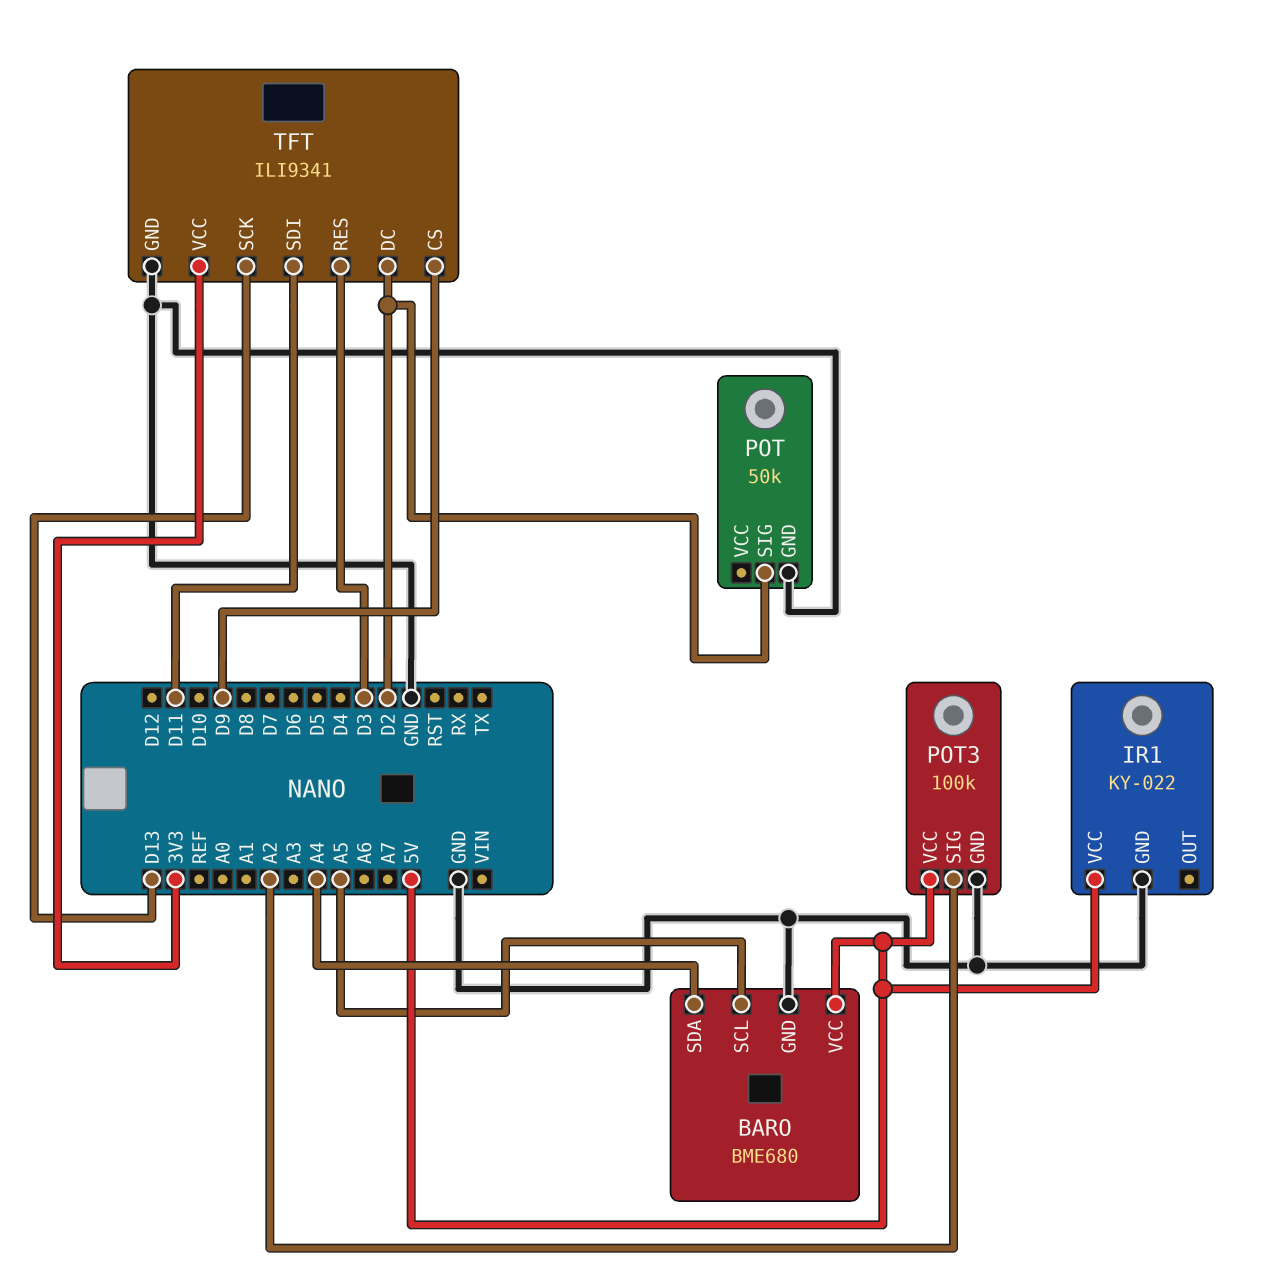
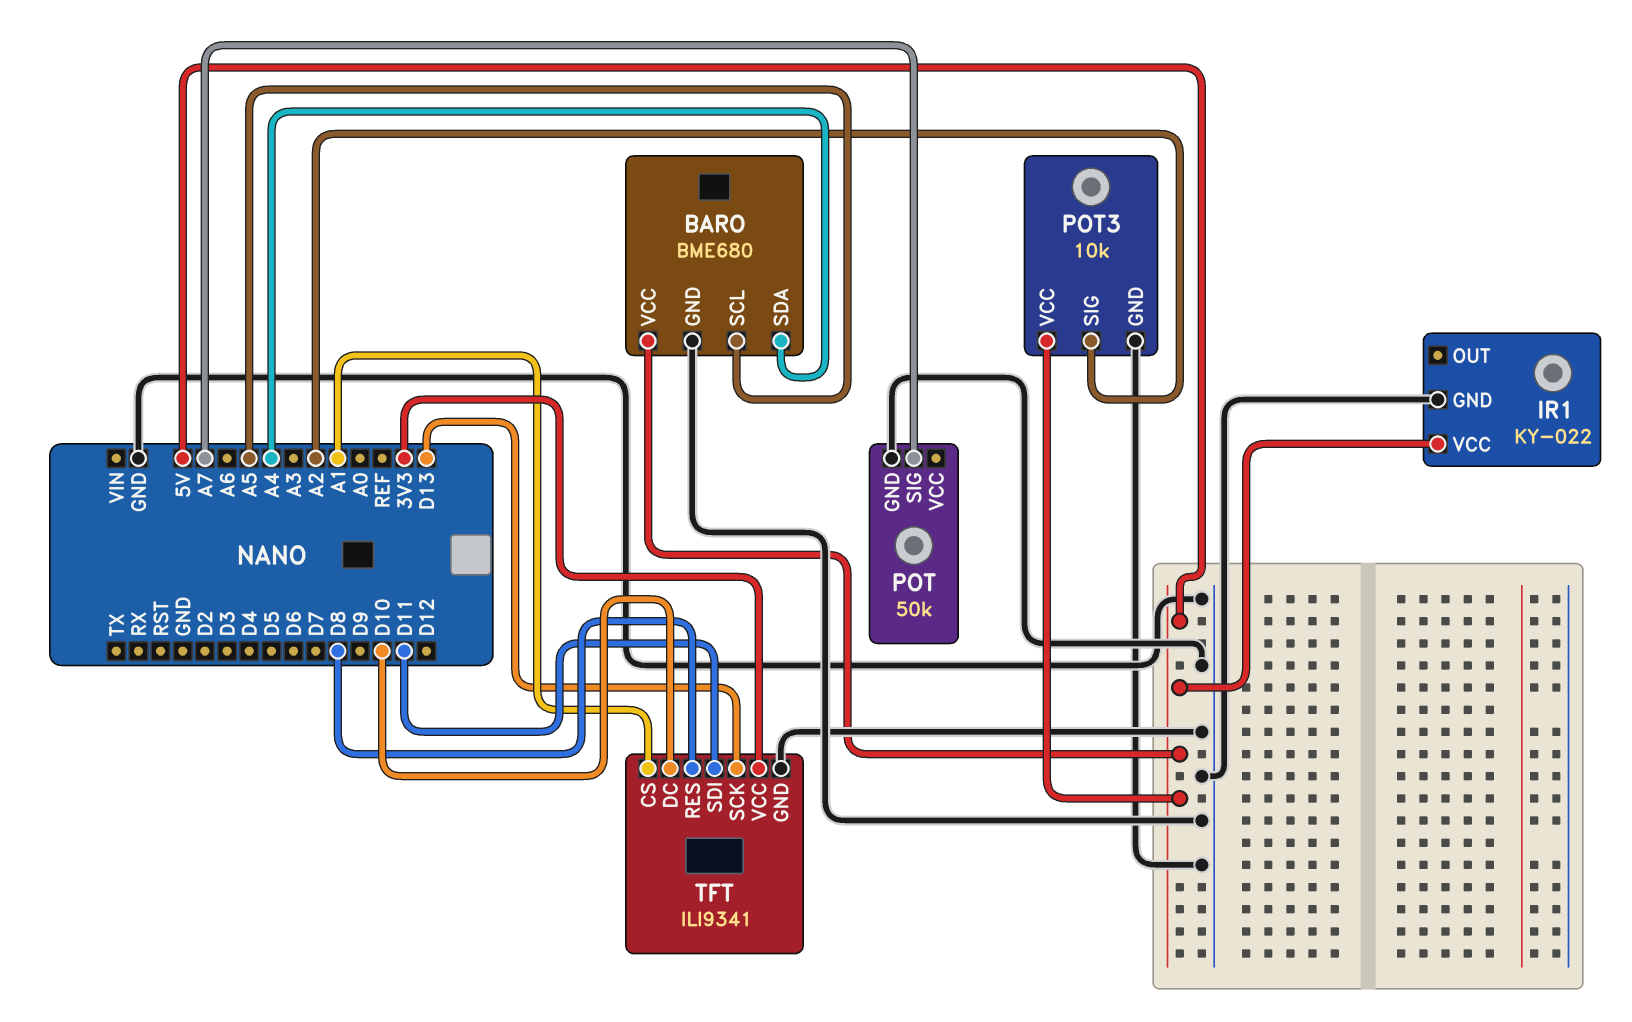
POT pin SIG: D2 -> A7
POT3: 100k -> 10k
TFT pin CS: D9 -> A1
TFT pin DC: D2 -> D10
TFT pin RES: D3 -> D8

